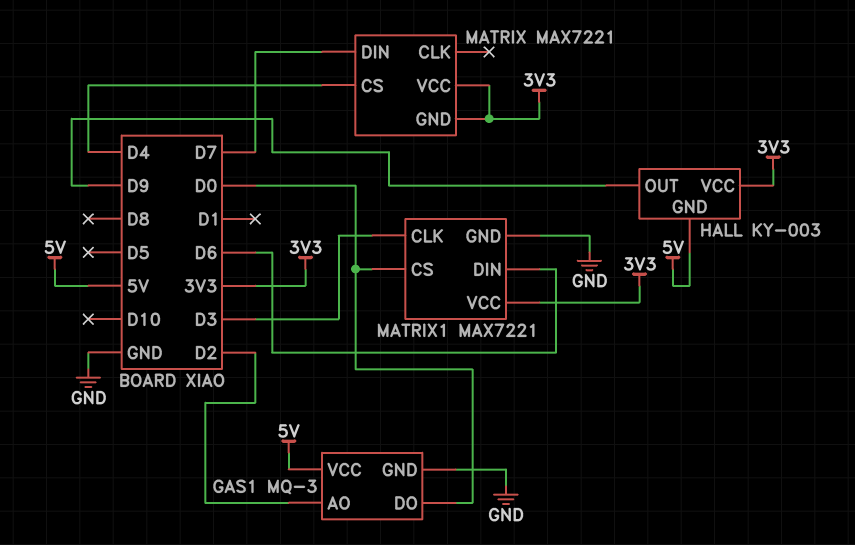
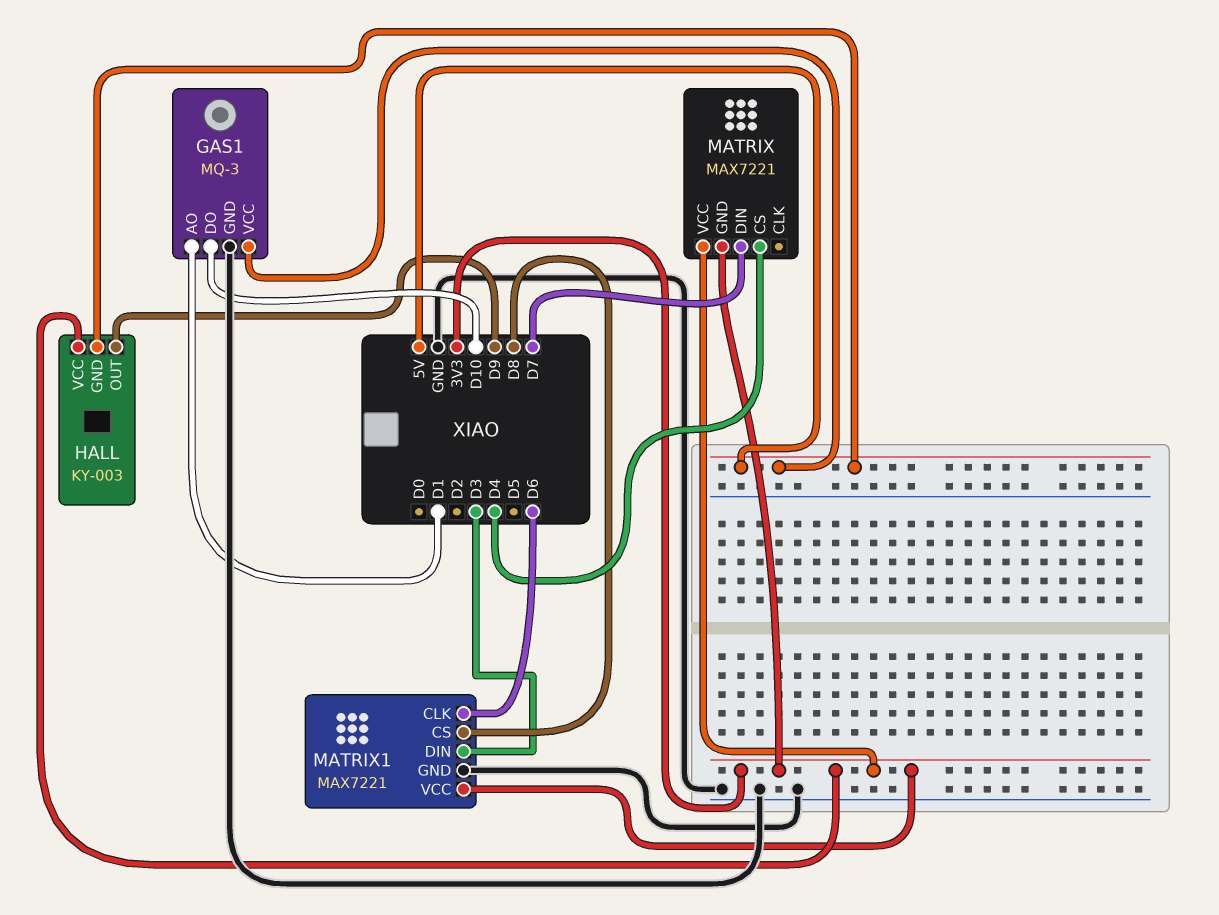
GAS1 pin AO: D2 -> D1
GAS1 pin DO: D0 -> D10
MATRIX1 pin CLK: D3 -> D6
MATRIX1 pin CS: D0 -> D8
MATRIX1 pin DIN: D6 -> D3

